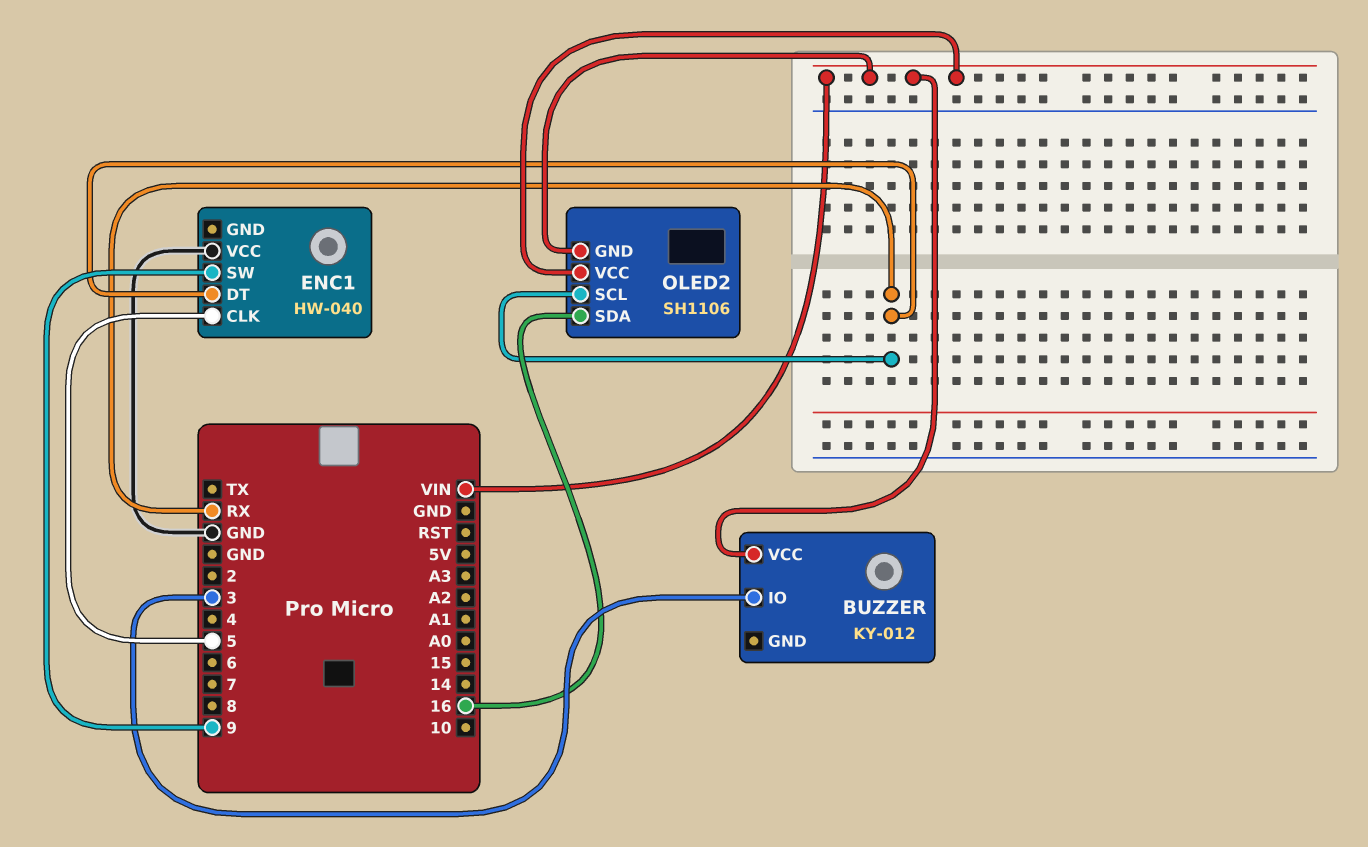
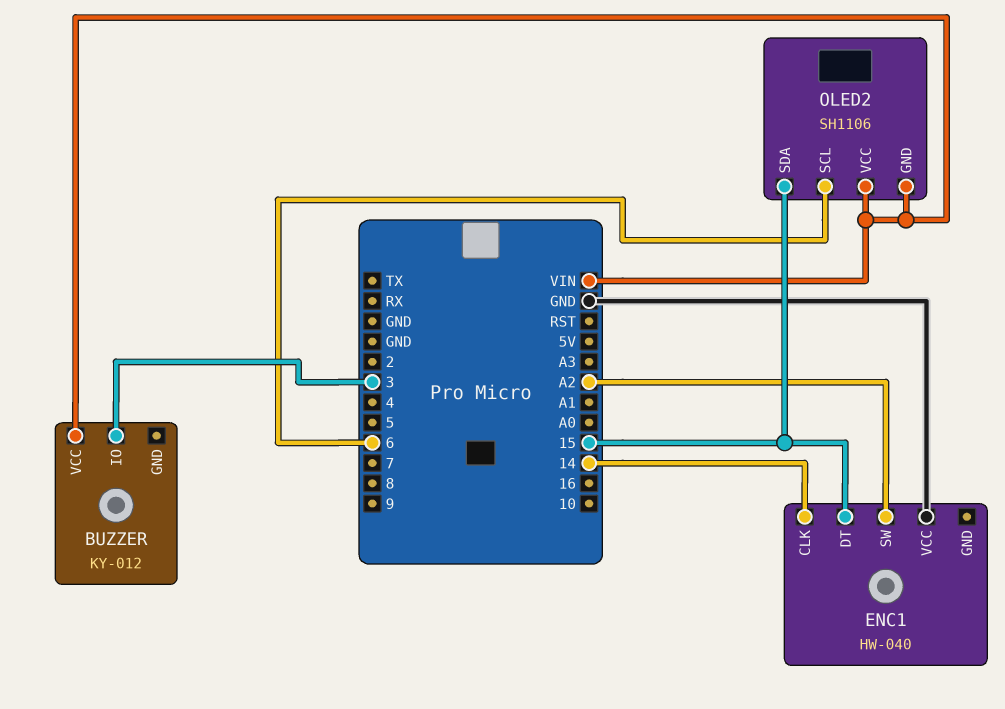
ENC1 pin CLK: 5 -> 14
ENC1 pin DT: RX -> 15
ENC1 pin SW: 9 -> A2
OLED2 pin SCL: RX -> 6
OLED2 pin SDA: 16 -> 15

